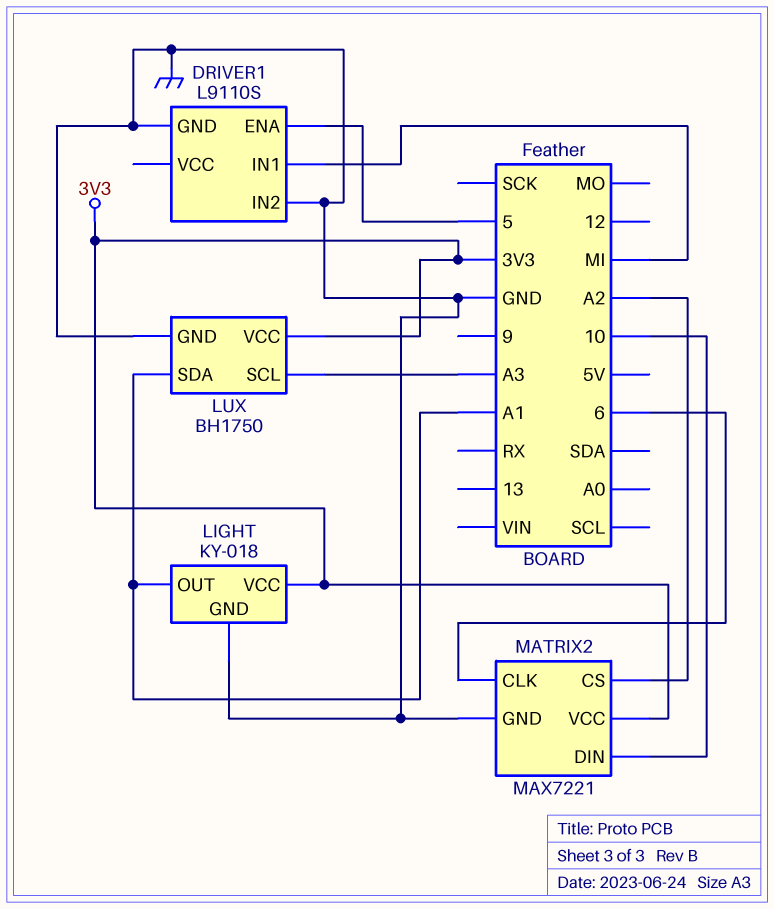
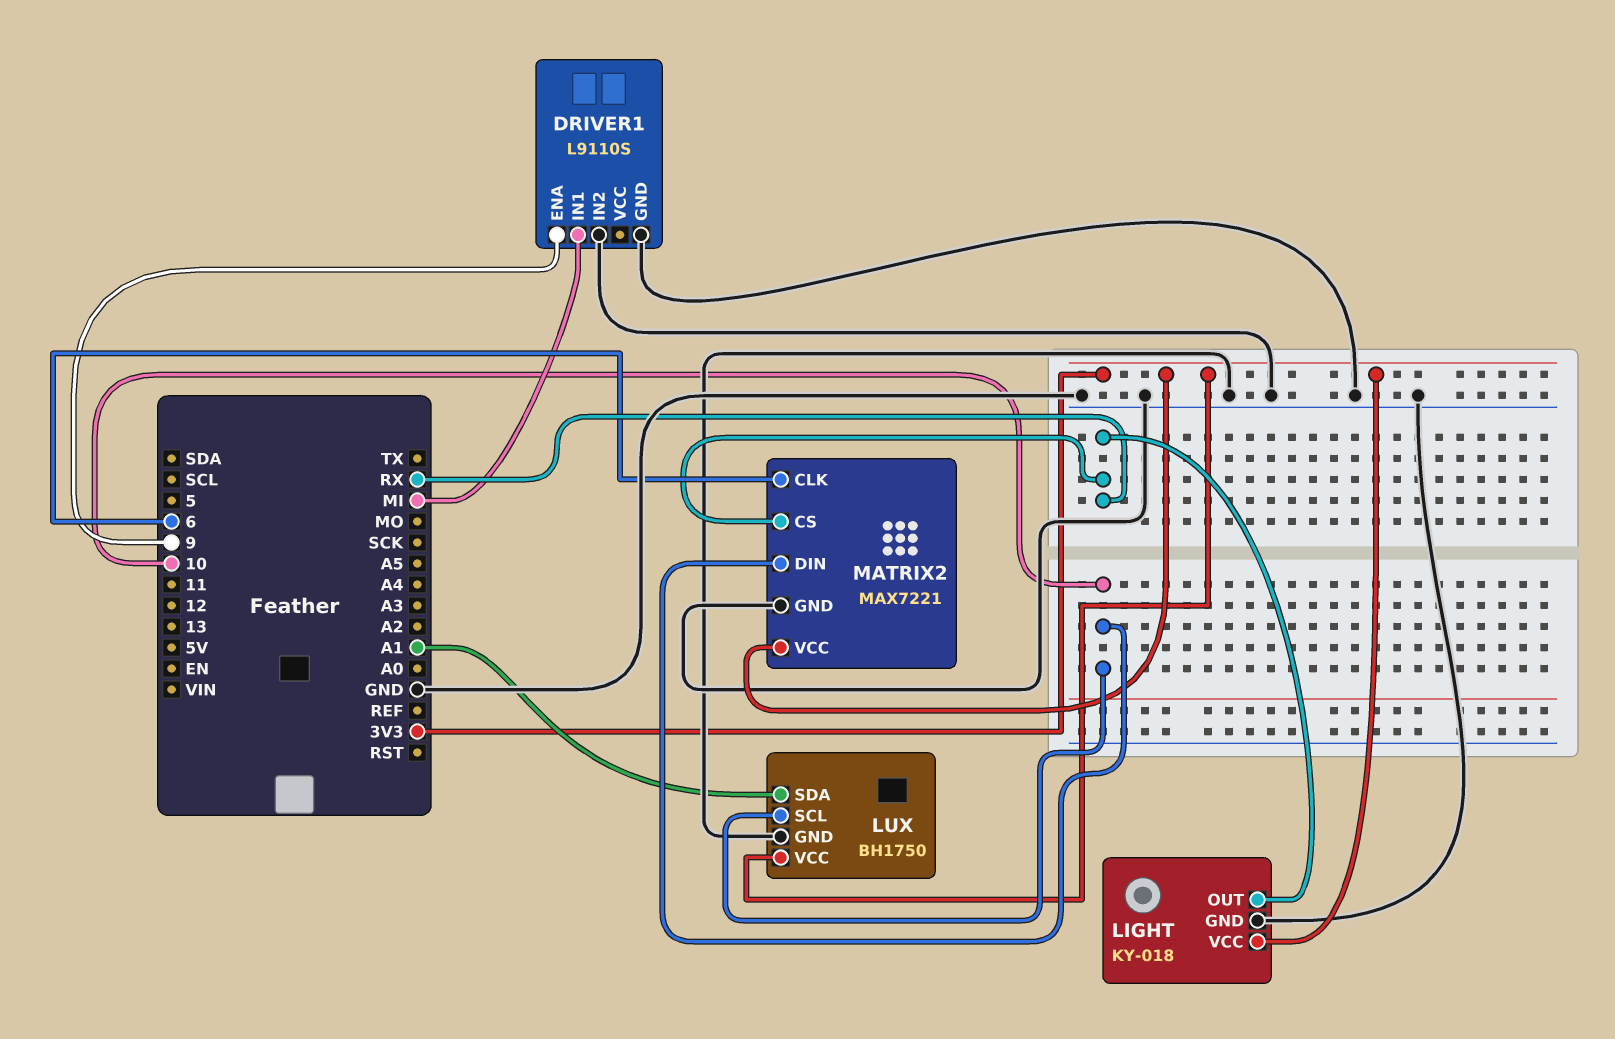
DRIVER1 pin ENA: 5 -> 9
LIGHT pin OUT: A1 -> RX
LUX pin SCL: A3 -> 10
MATRIX2 pin CS: A2 -> RX

